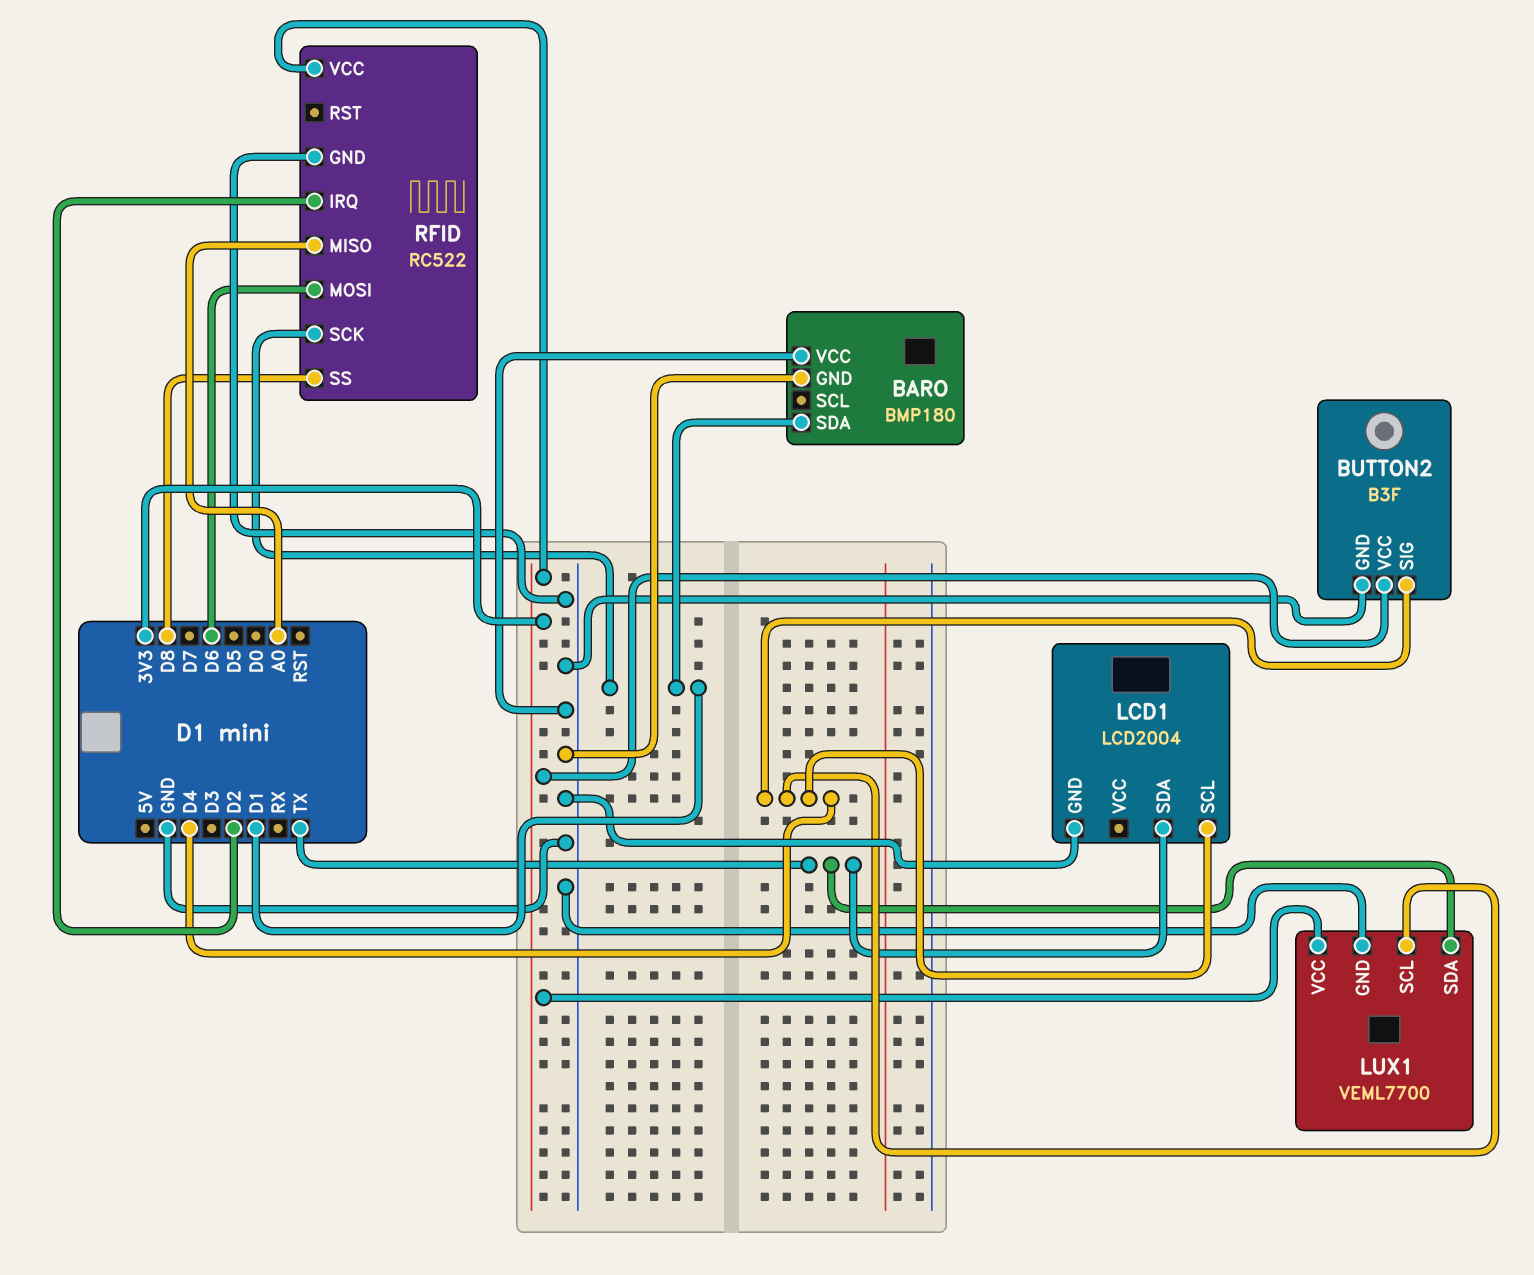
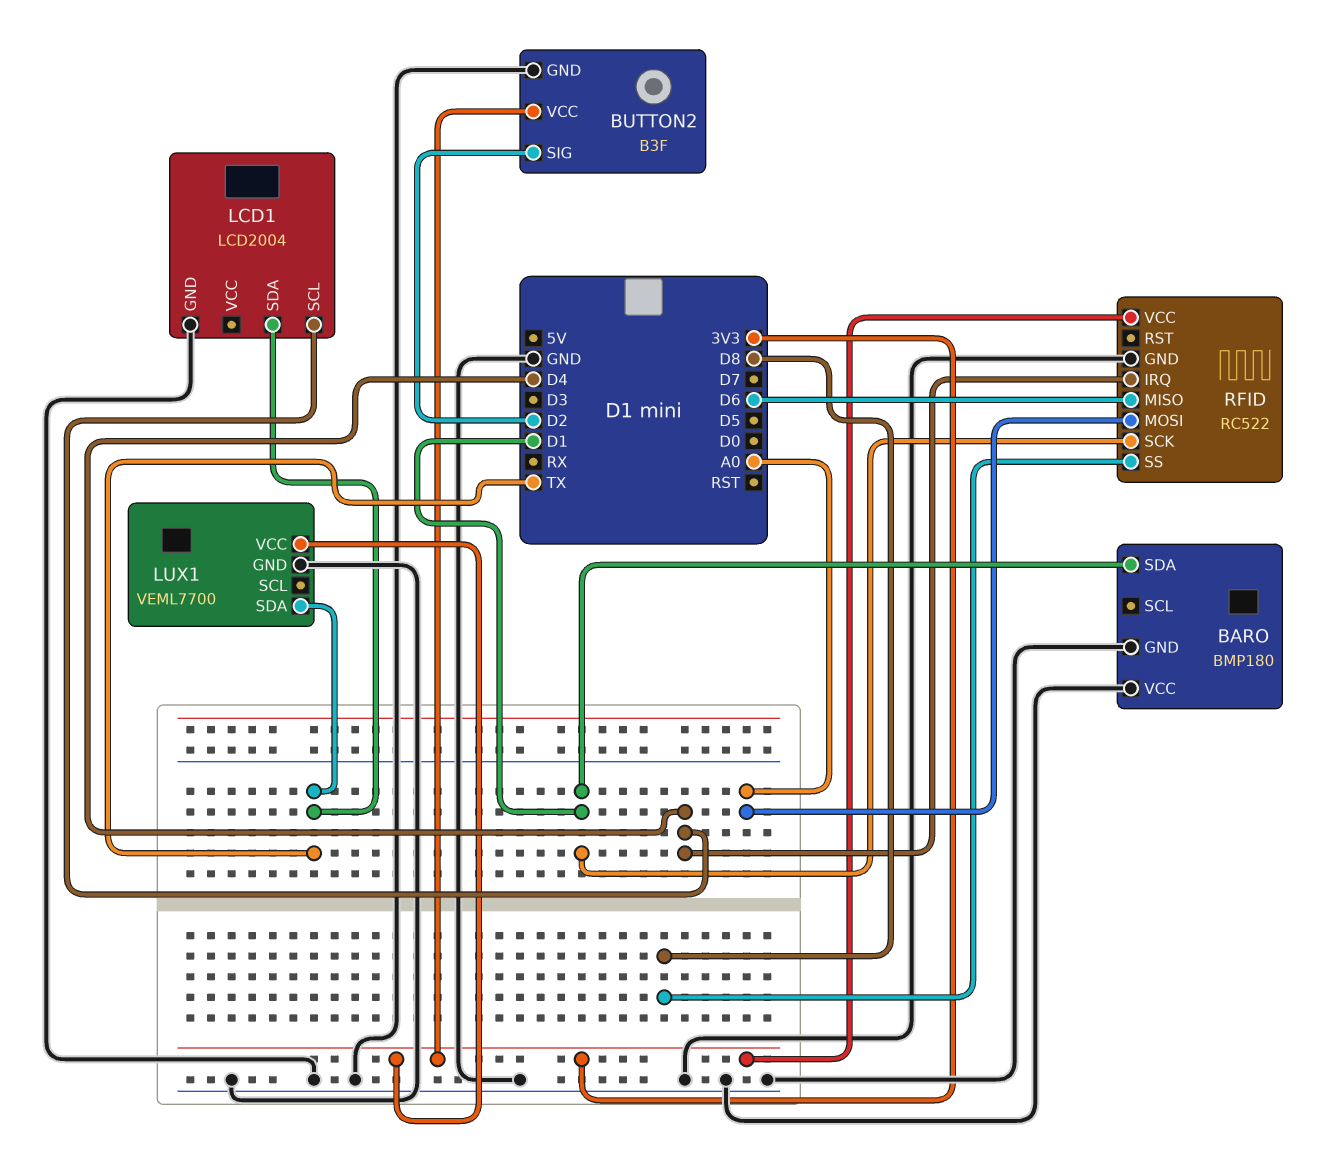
BUTTON2 pin SIG: D4 -> D2
LUX1 pin SCL: D4 -> none
RFID pin IRQ: D2 -> D4
RFID pin MISO: A0 -> D6
RFID pin MOSI: D6 -> A0

